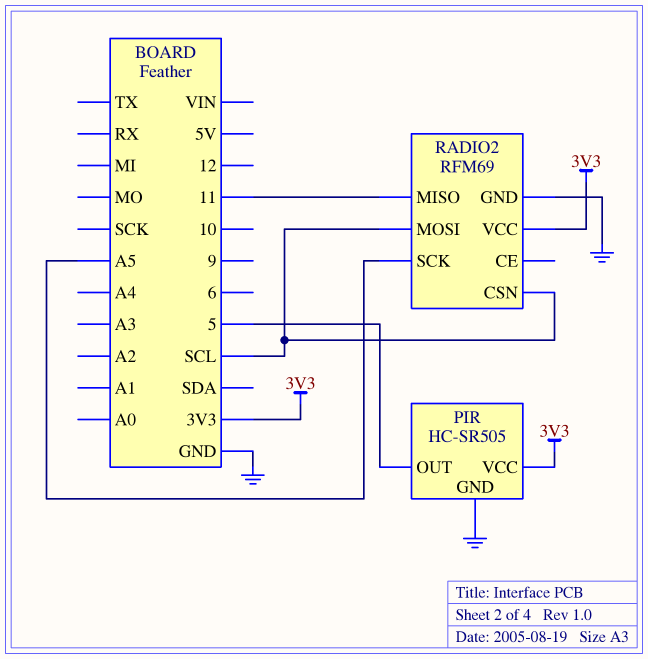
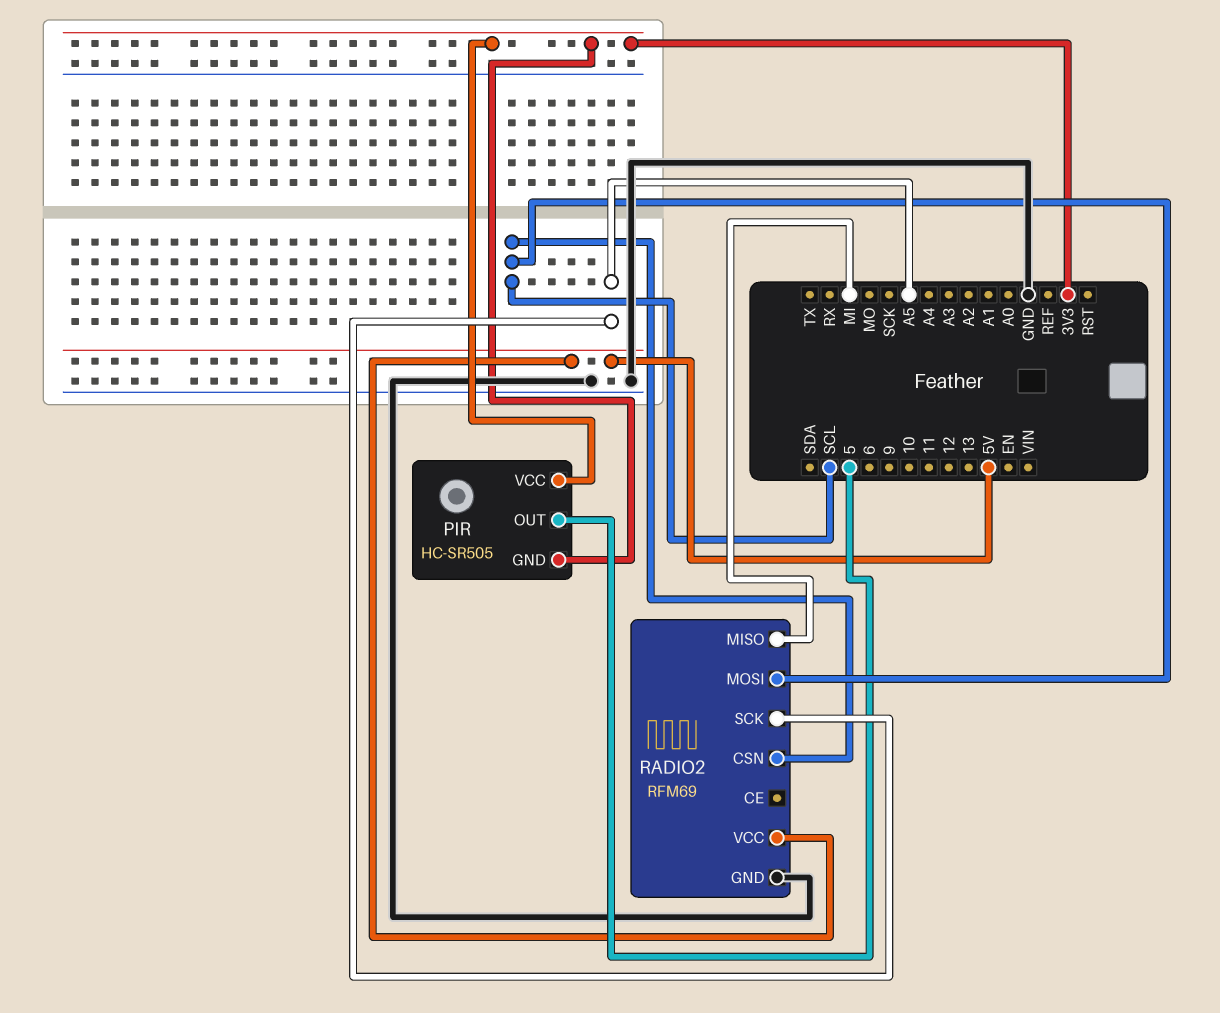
PIR pin GND: GND -> 3V3
RADIO2 pin MISO: 11 -> MI
RADIO2 pin VCC: 3V3 -> 5V

